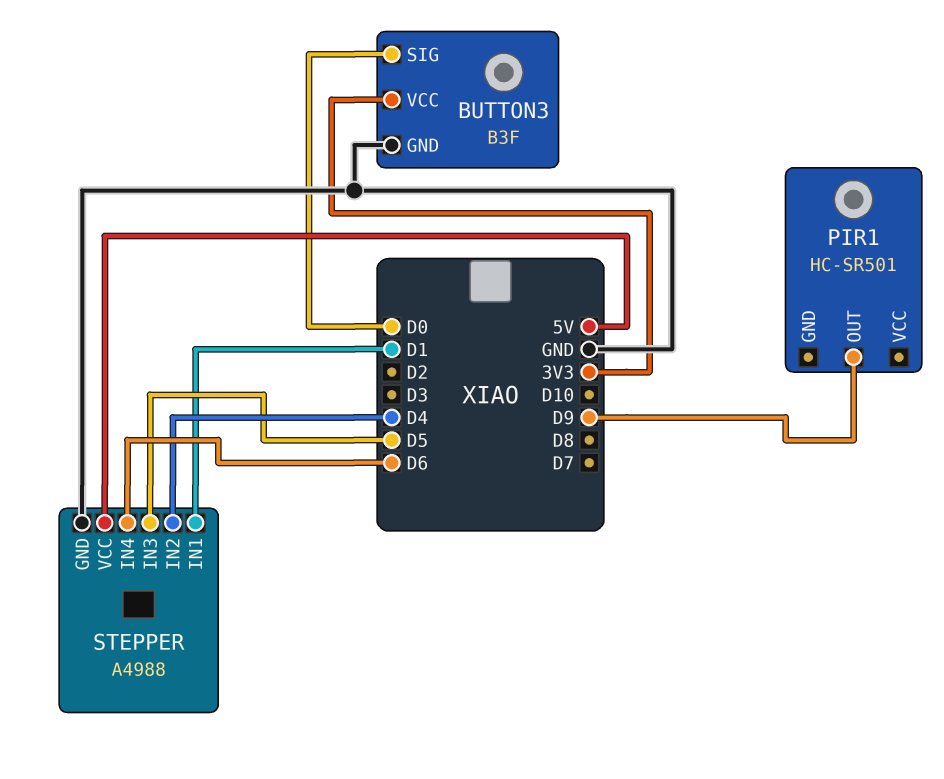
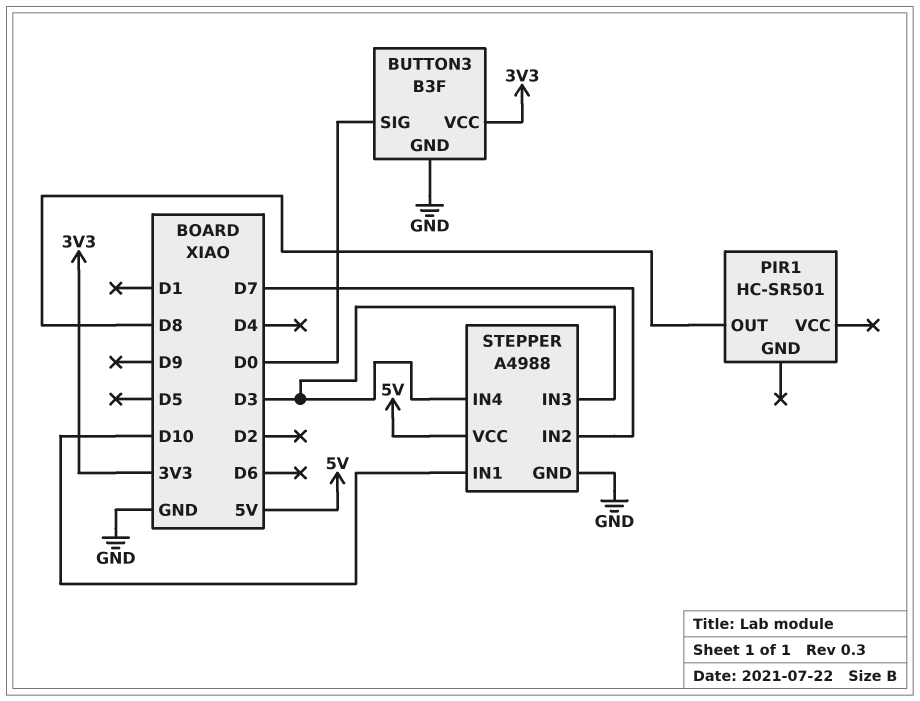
PIR1 pin OUT: D9 -> D8
STEPPER pin IN1: D1 -> D10
STEPPER pin IN2: D4 -> D7
STEPPER pin IN3: D5 -> D3
STEPPER pin IN4: D6 -> D3

